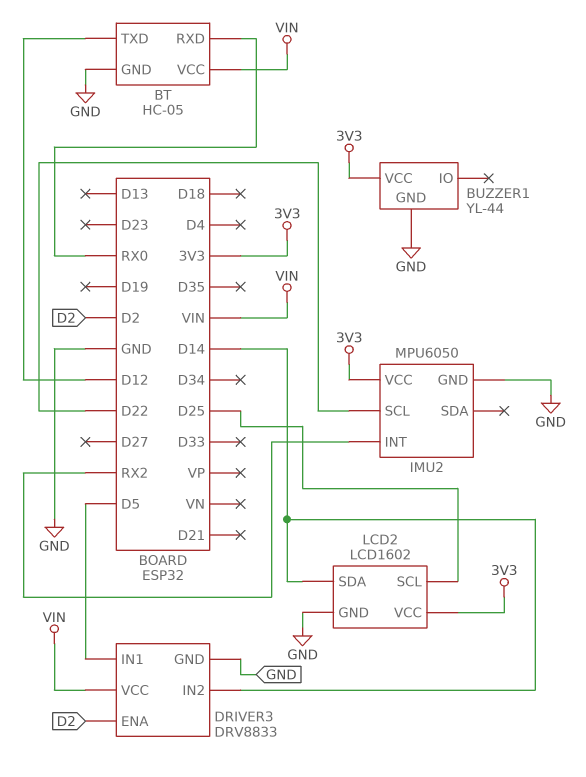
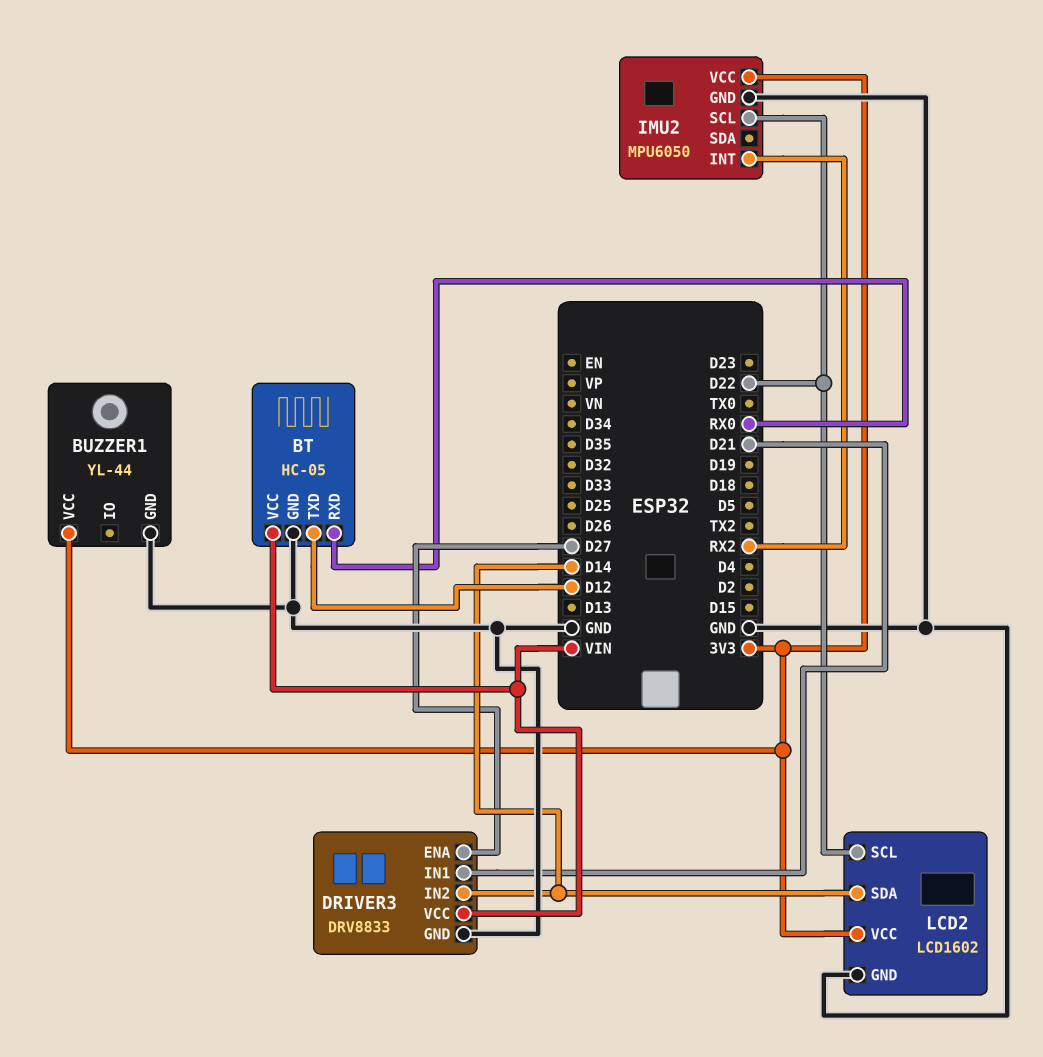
DRIVER3 pin ENA: D2 -> D27
DRIVER3 pin IN1: D5 -> D21
LCD2 pin SCL: D25 -> D22

